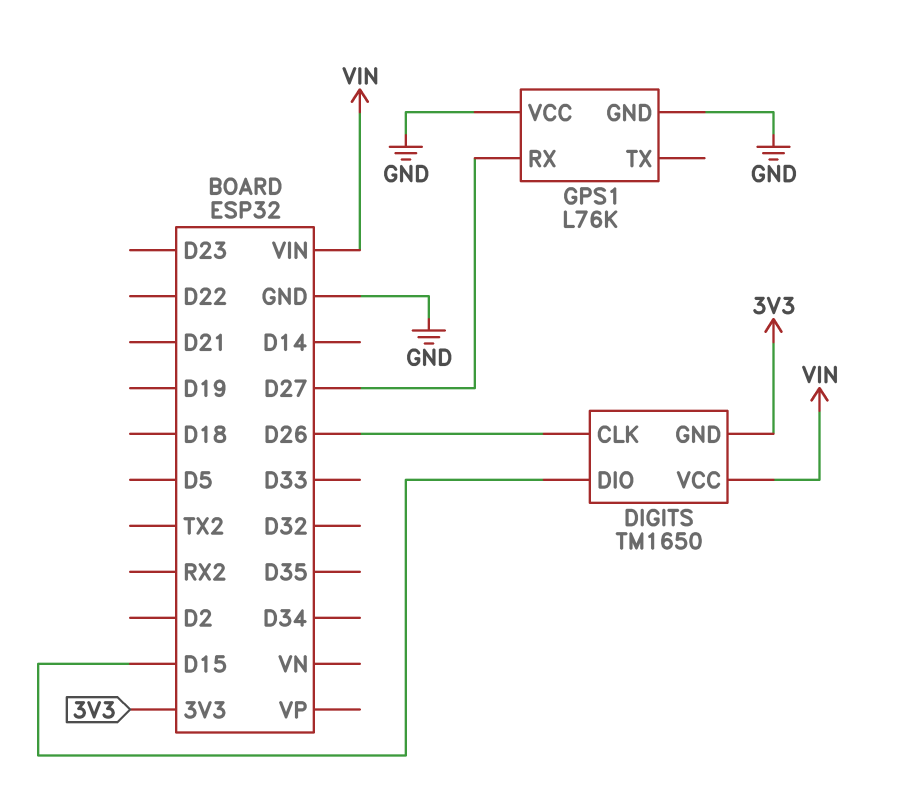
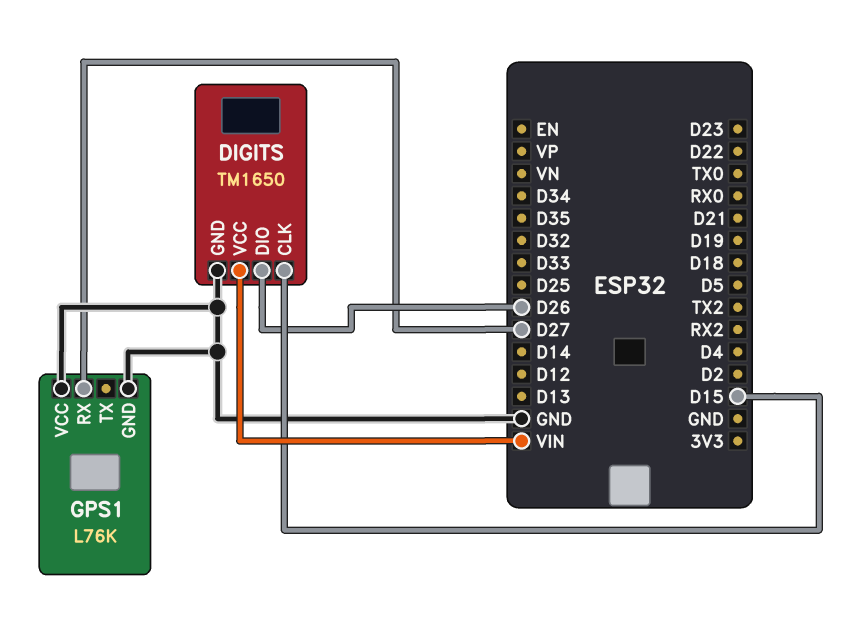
DIGITS pin CLK: D26 -> D15
DIGITS pin DIO: D15 -> D26
DIGITS pin GND: 3V3 -> GND

